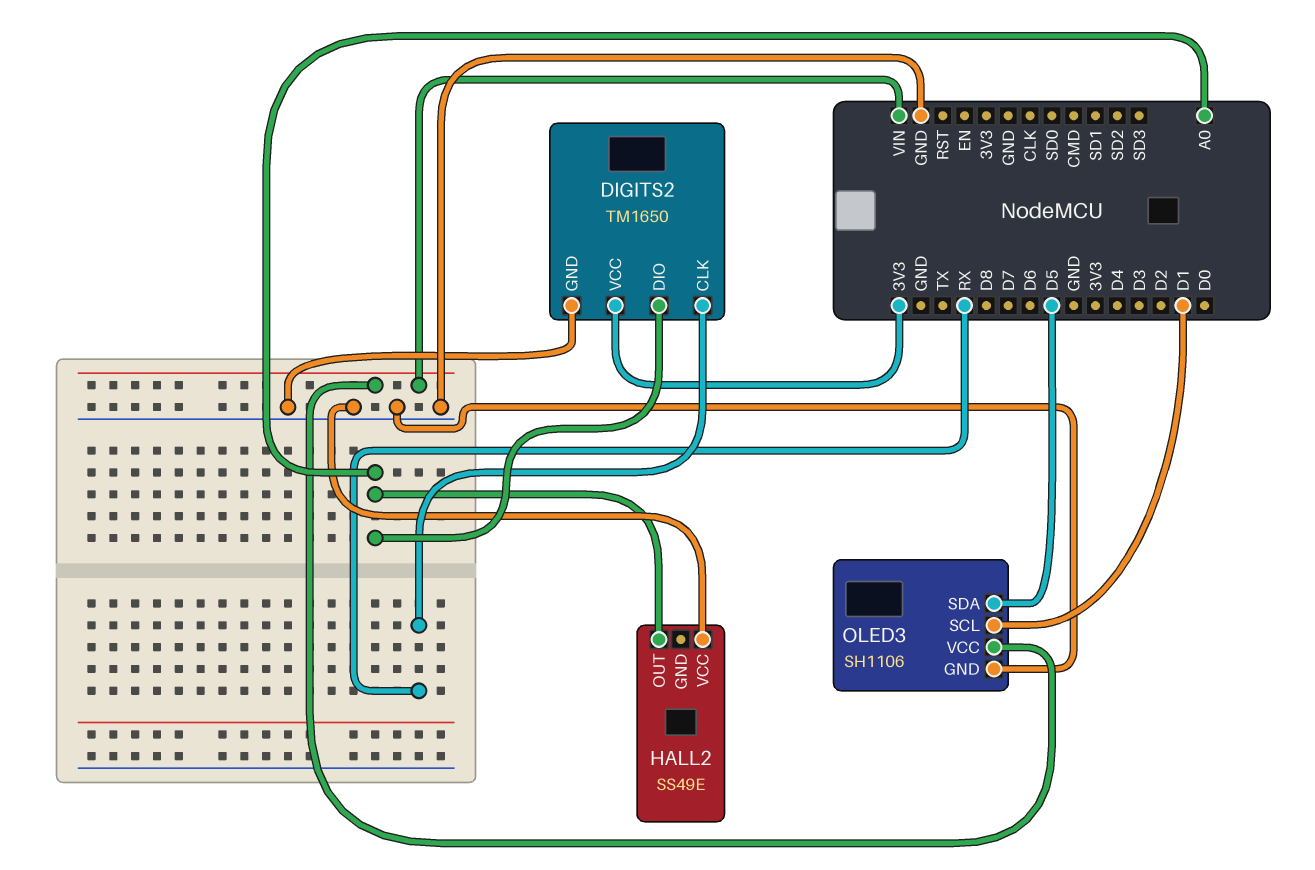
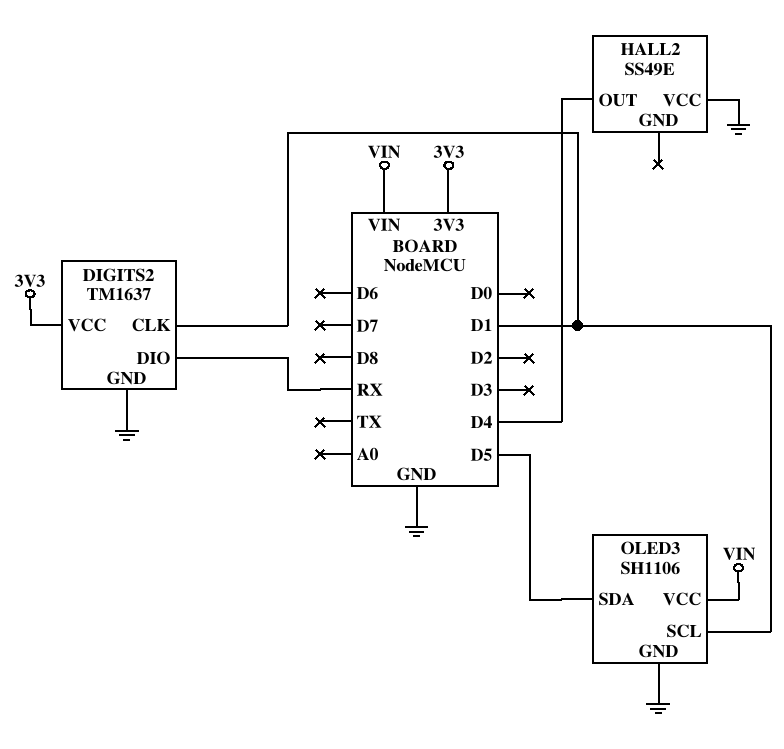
DIGITS2: TM1650 -> TM1637
DIGITS2 pin CLK: RX -> D1
DIGITS2 pin DIO: A0 -> RX
HALL2 pin OUT: A0 -> D4

